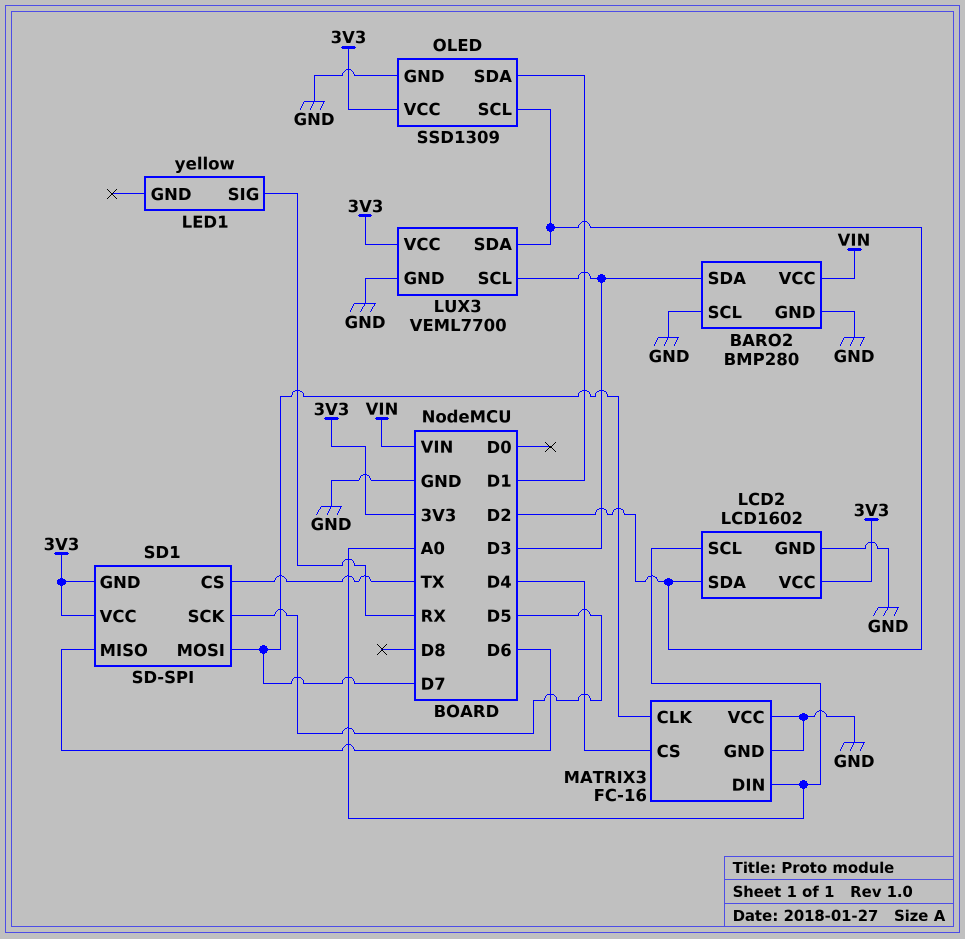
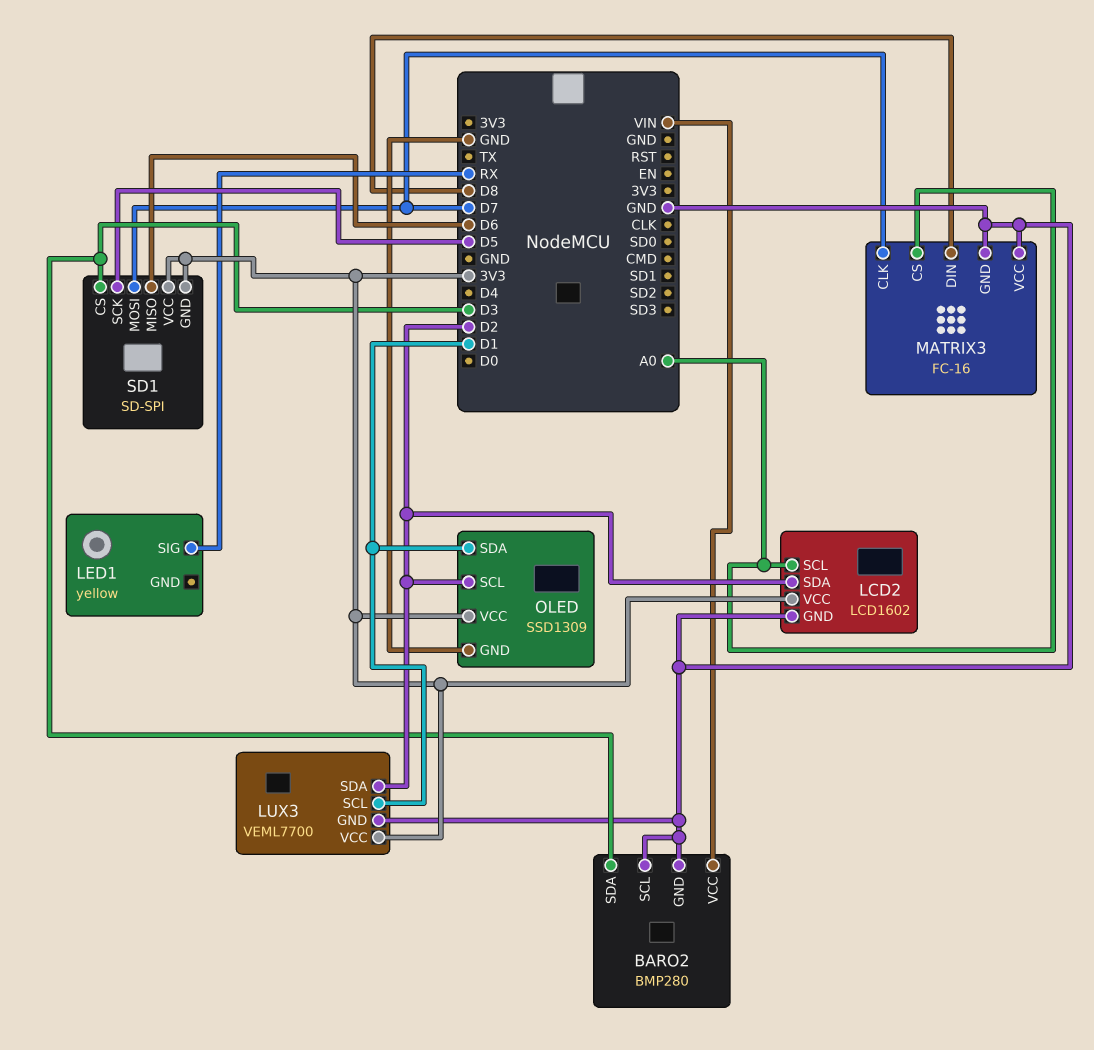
LUX3 pin SCL: D3 -> D1
MATRIX3 pin CS: D4 -> A0
MATRIX3 pin DIN: A0 -> D8
SD1 pin CS: TX -> D3

